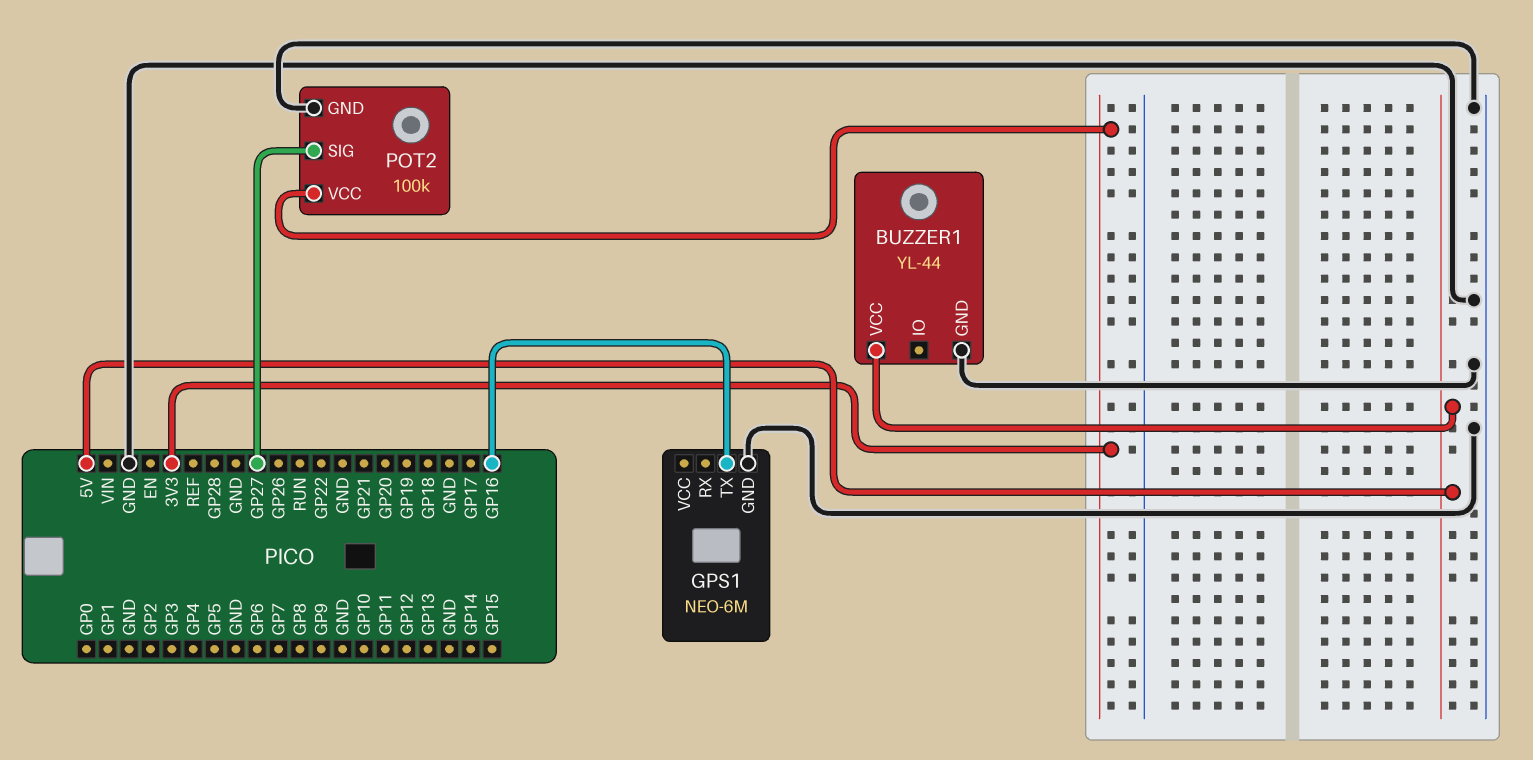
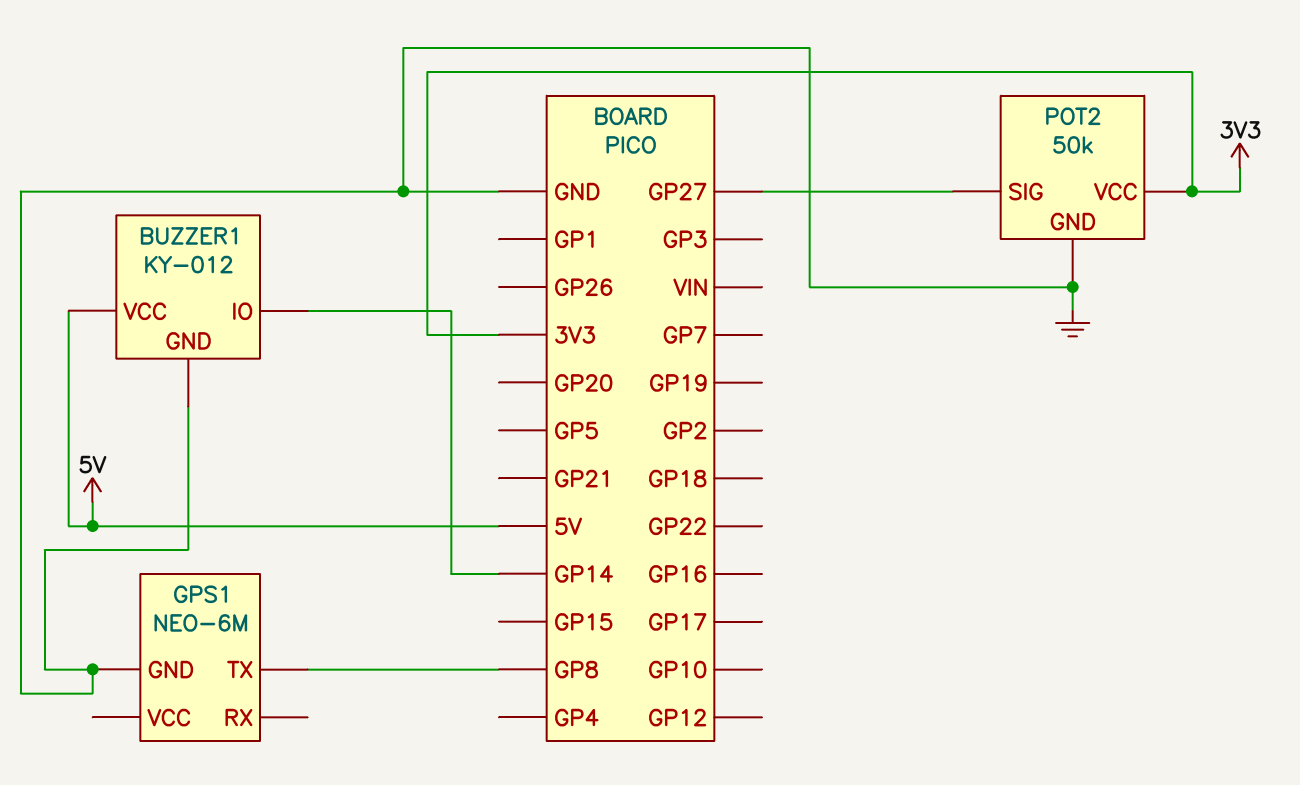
BUZZER1: YL-44 -> KY-012
BUZZER1 pin IO: none -> GP14
GPS1 pin TX: GP16 -> GP8
POT2: 100k -> 50k

